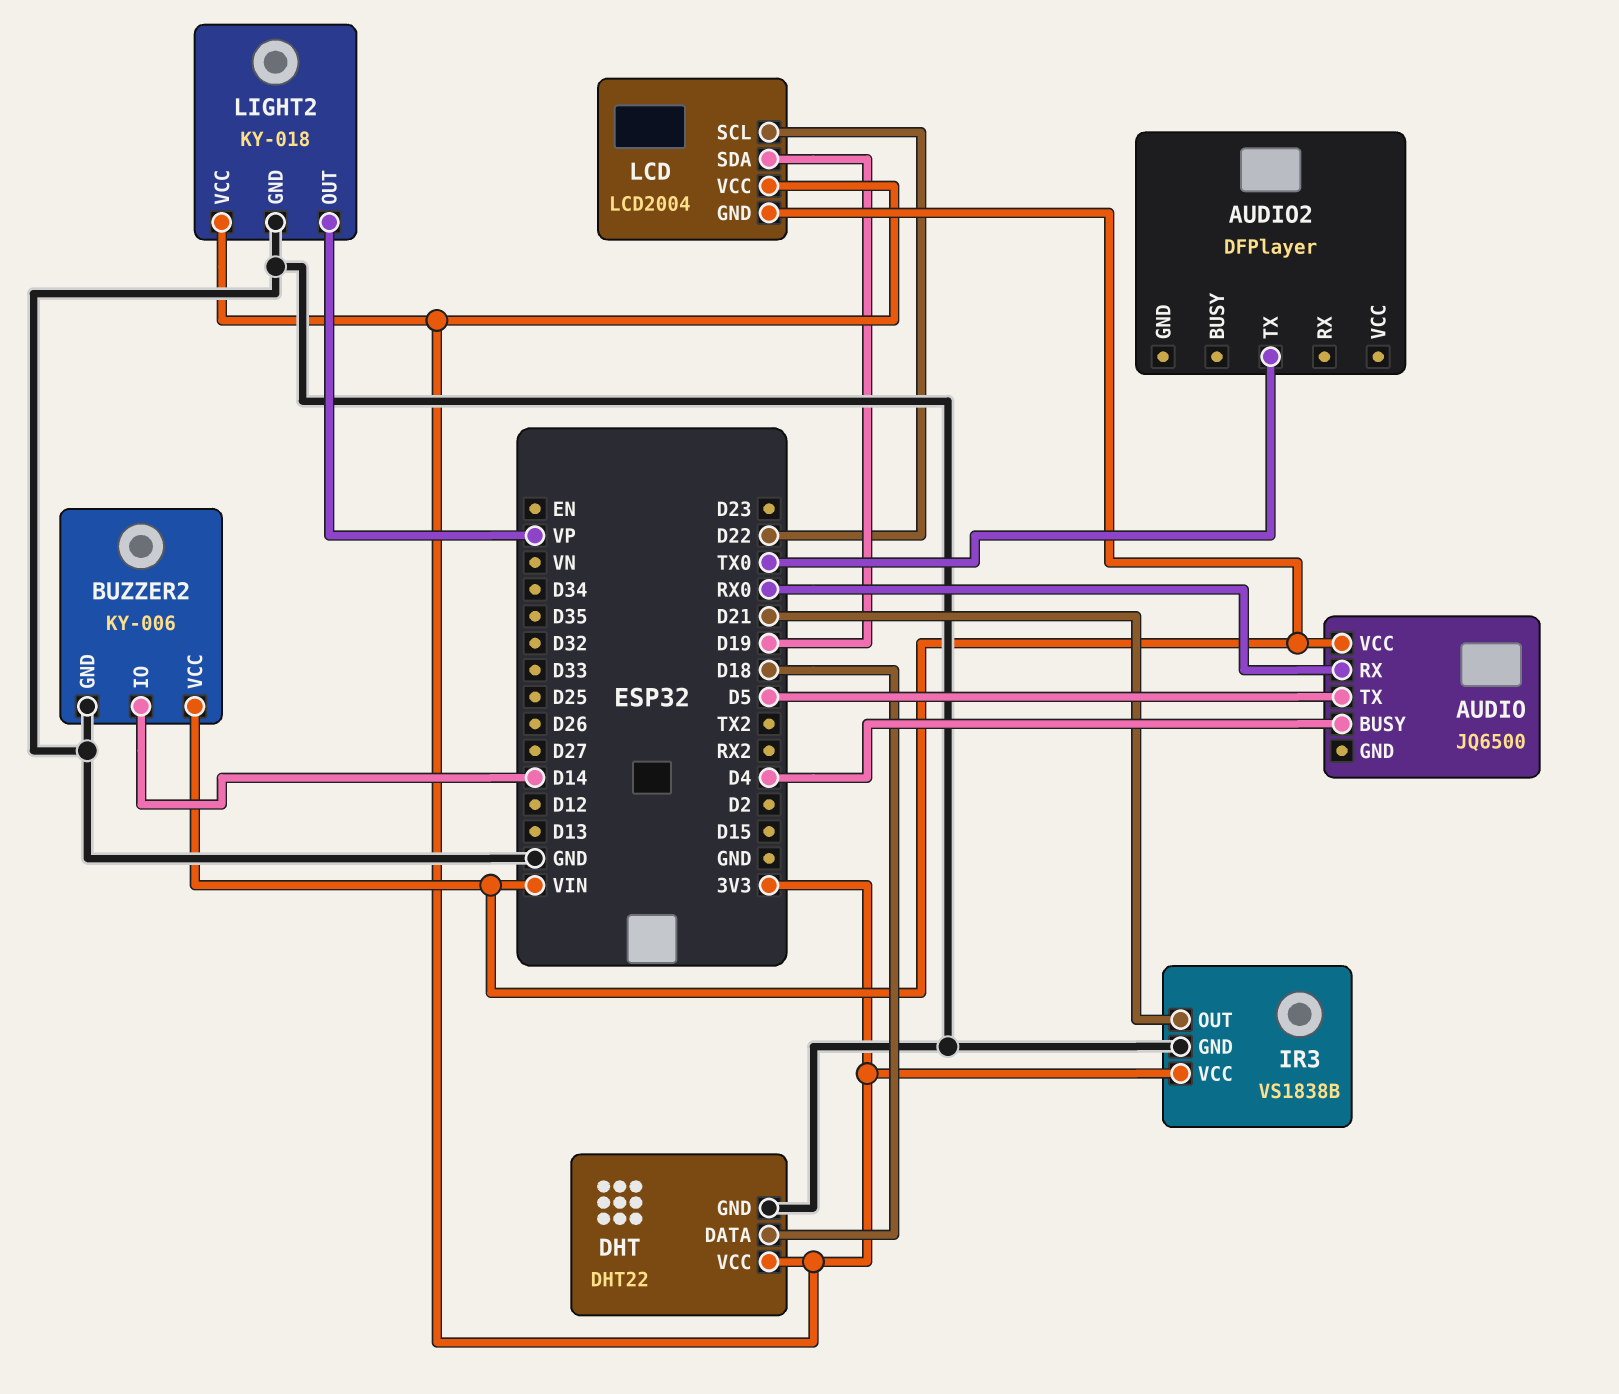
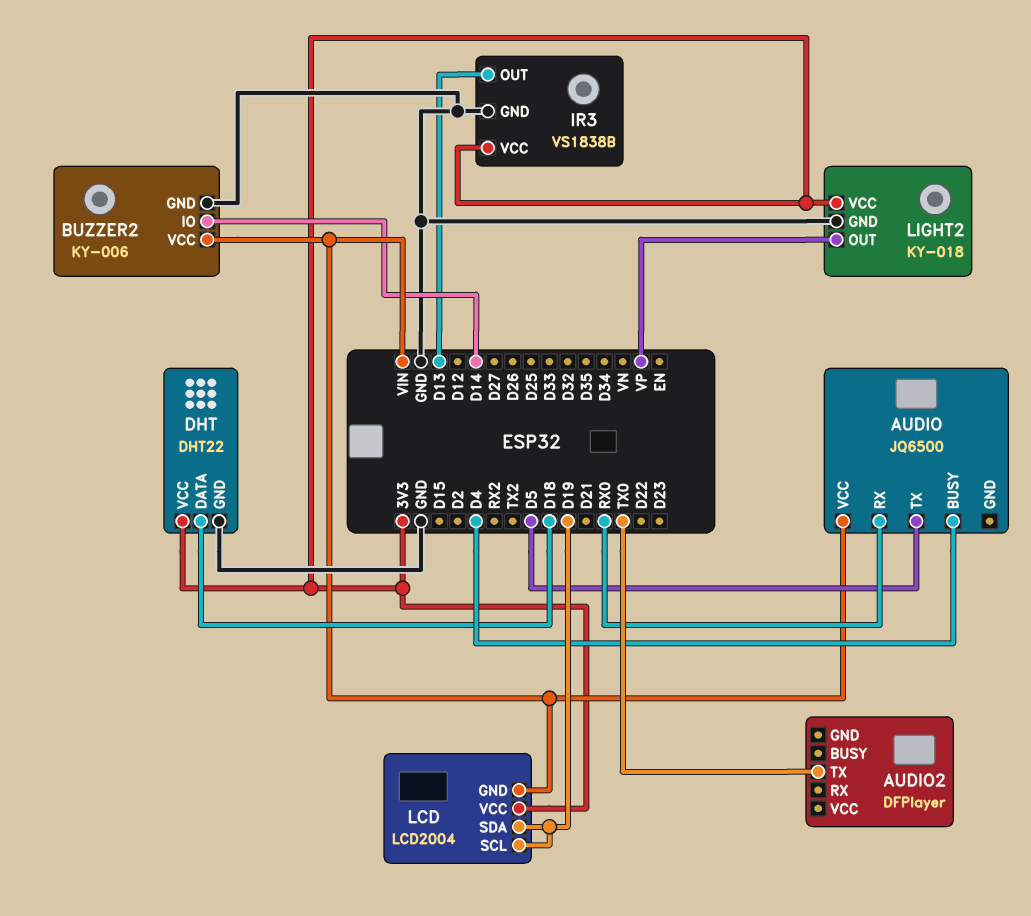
IR3 pin OUT: D21 -> D13
LCD pin SCL: D22 -> D19

